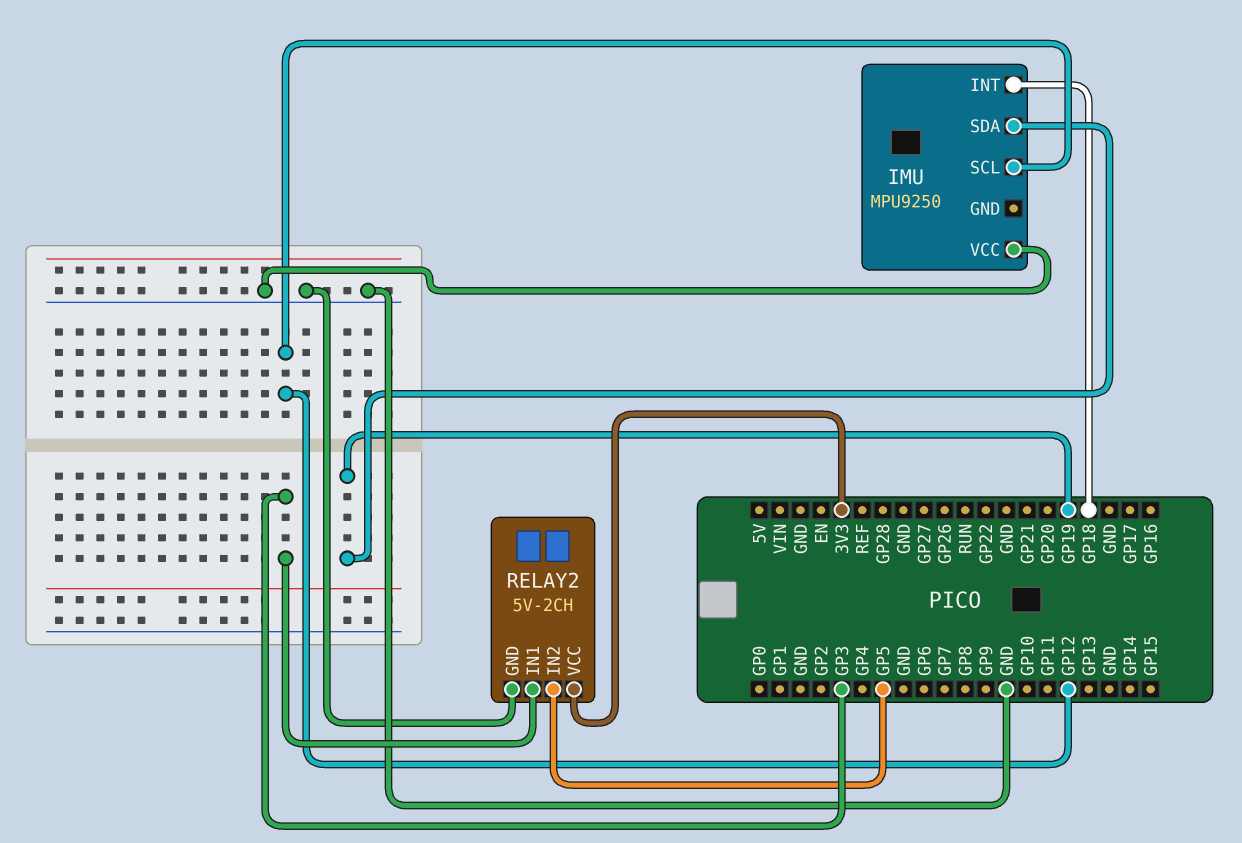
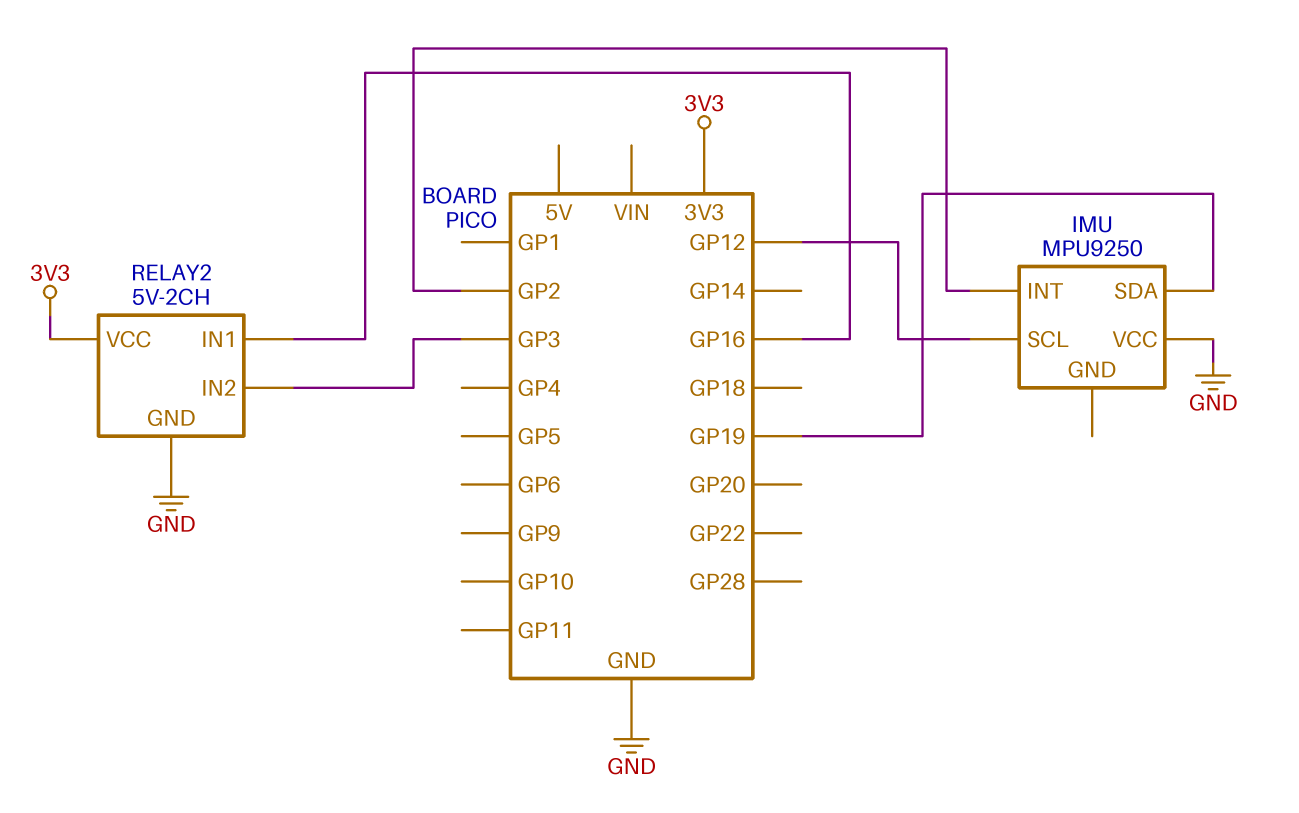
IMU pin INT: GP18 -> GP2
RELAY2 pin IN1: GP3 -> GP16
RELAY2 pin IN2: GP5 -> GP3

